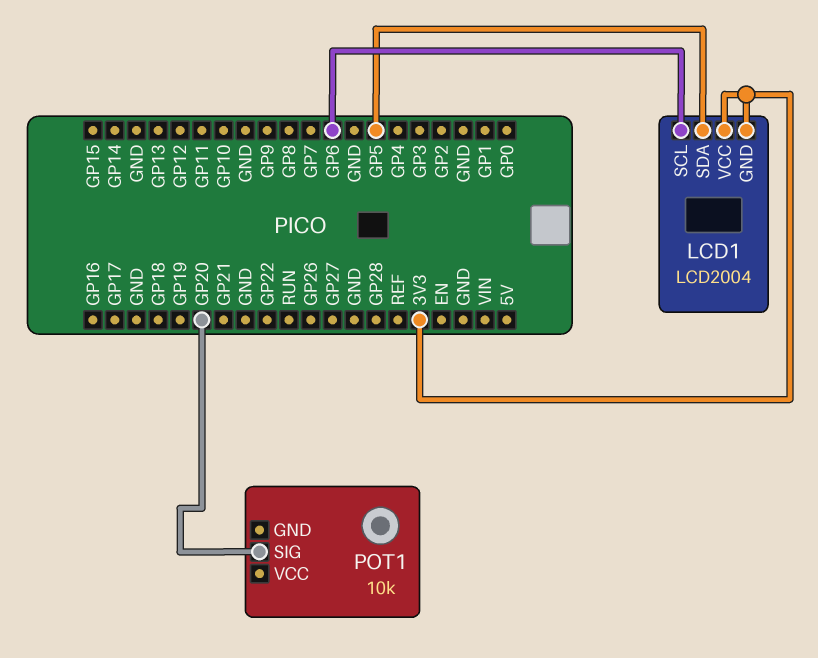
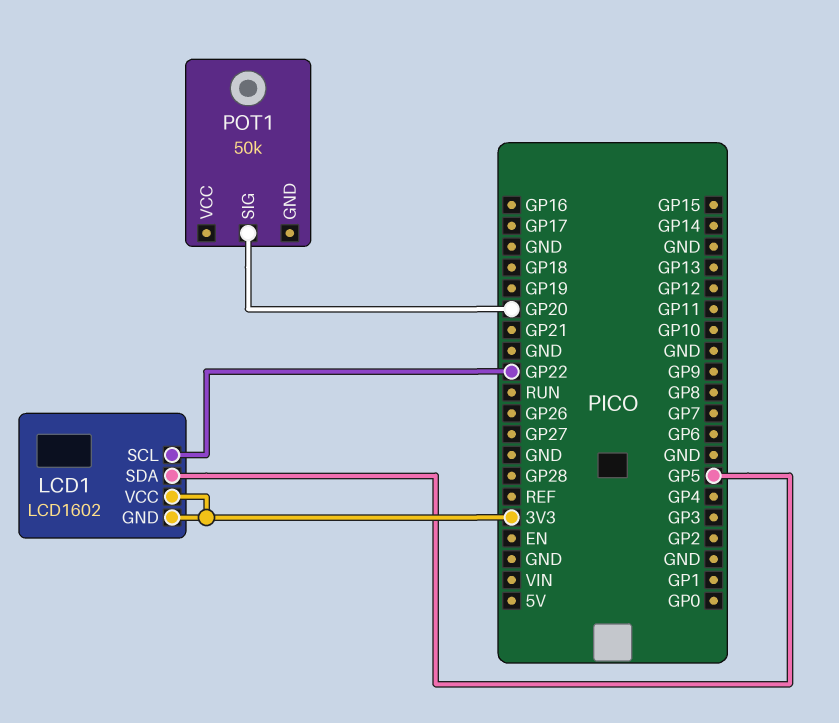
LCD1: LCD2004 -> LCD1602
LCD1 pin SCL: GP6 -> GP22
POT1: 10k -> 50k

